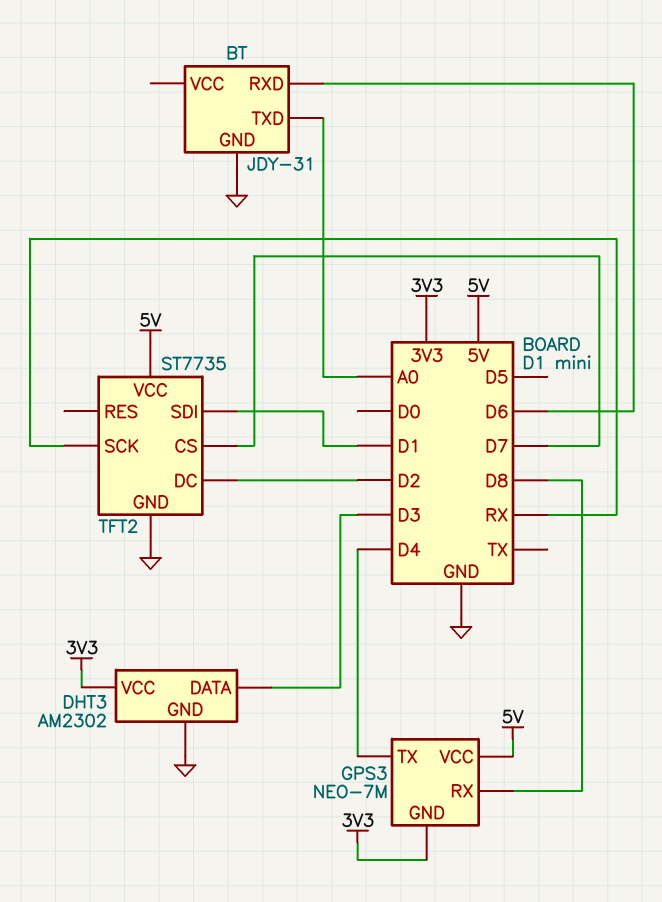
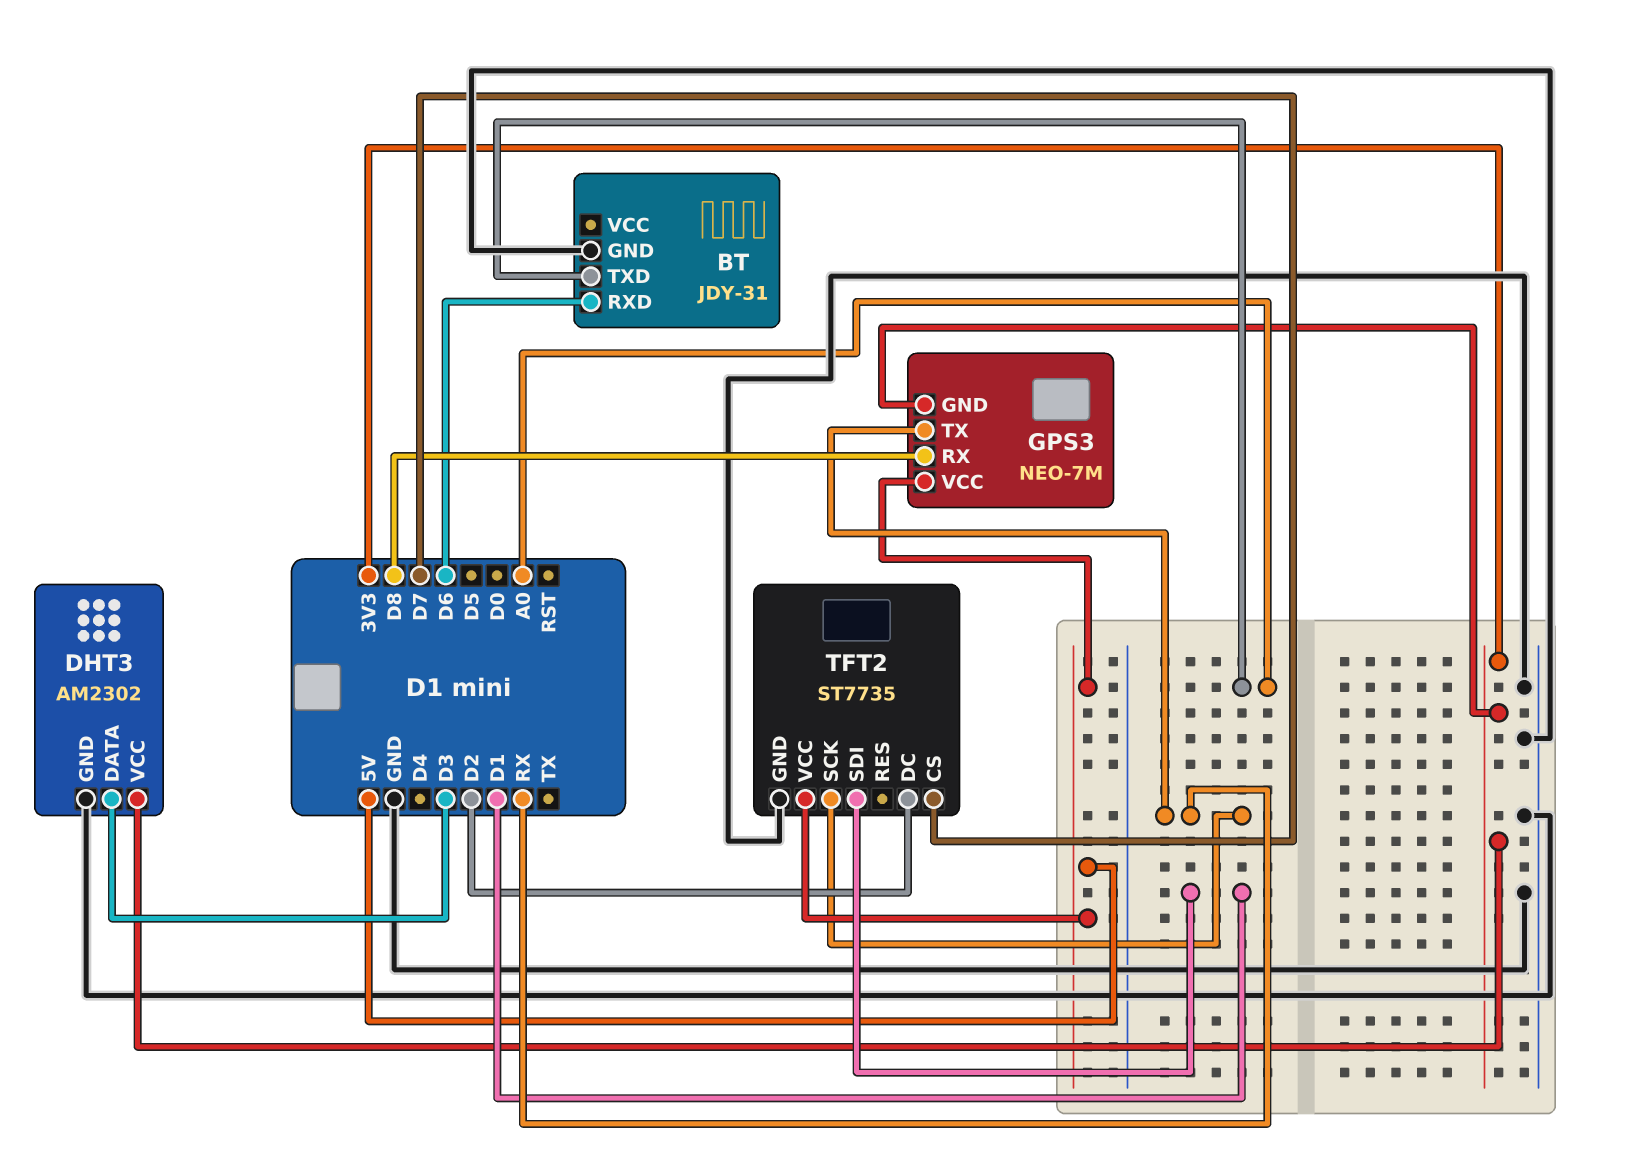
GPS3 pin TX: D4 -> RX

